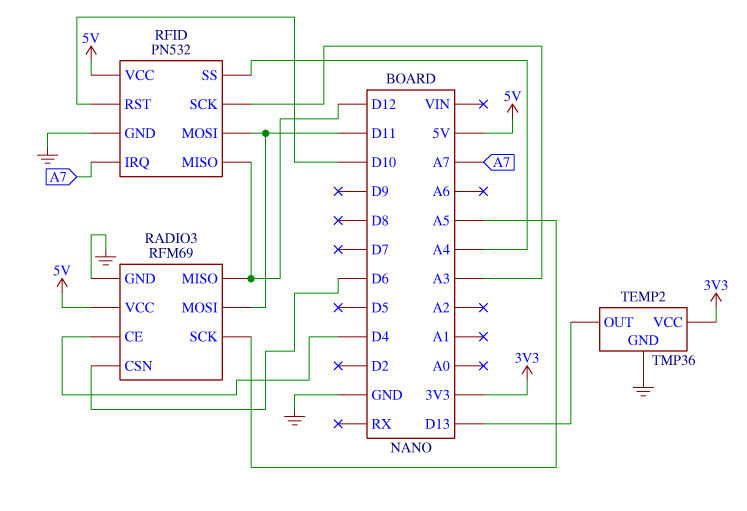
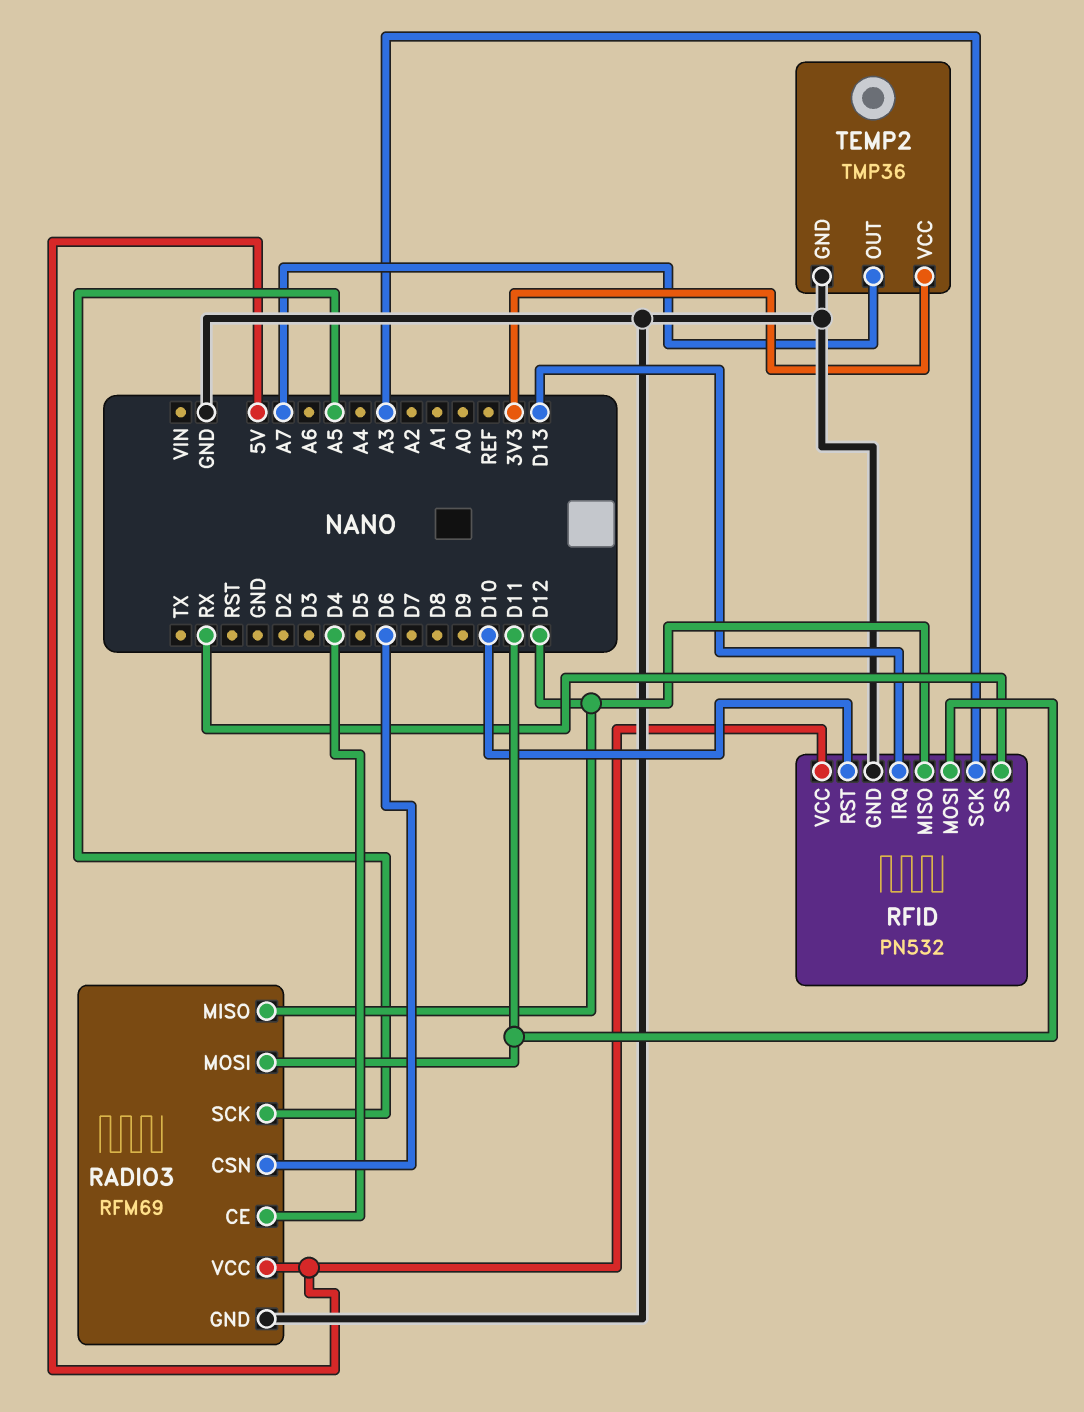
RFID pin IRQ: A7 -> D13
RFID pin SS: A4 -> RX
TEMP2 pin OUT: D13 -> A7

